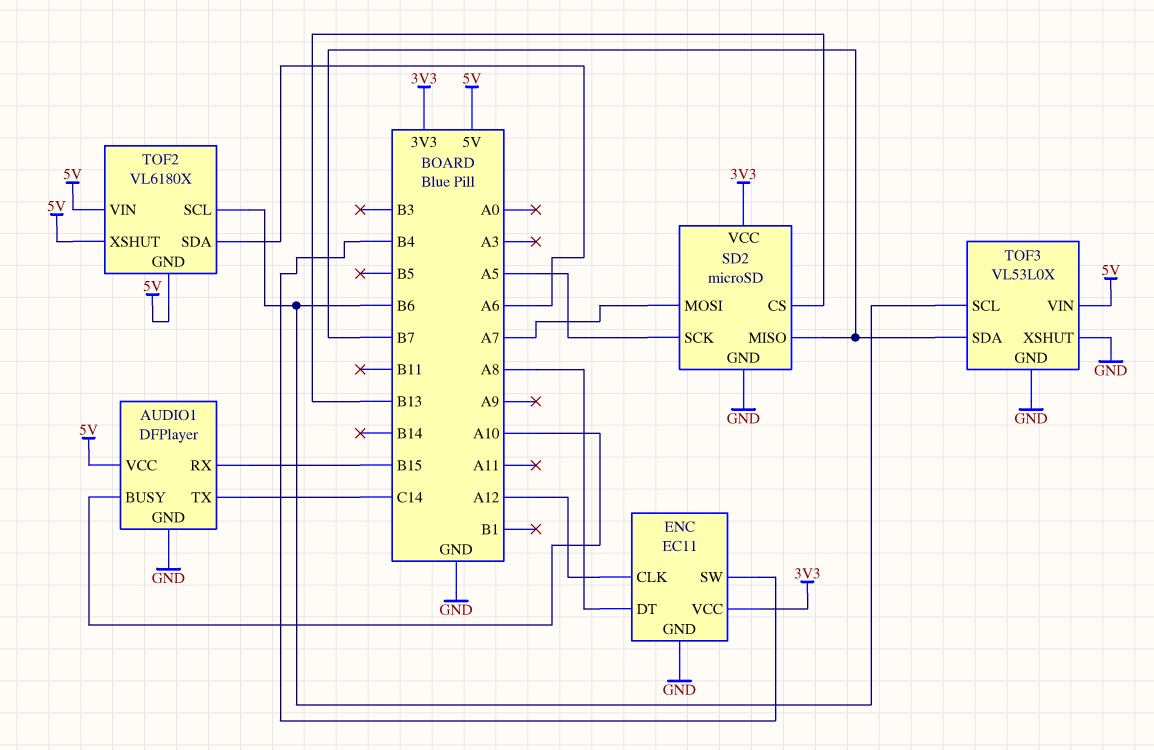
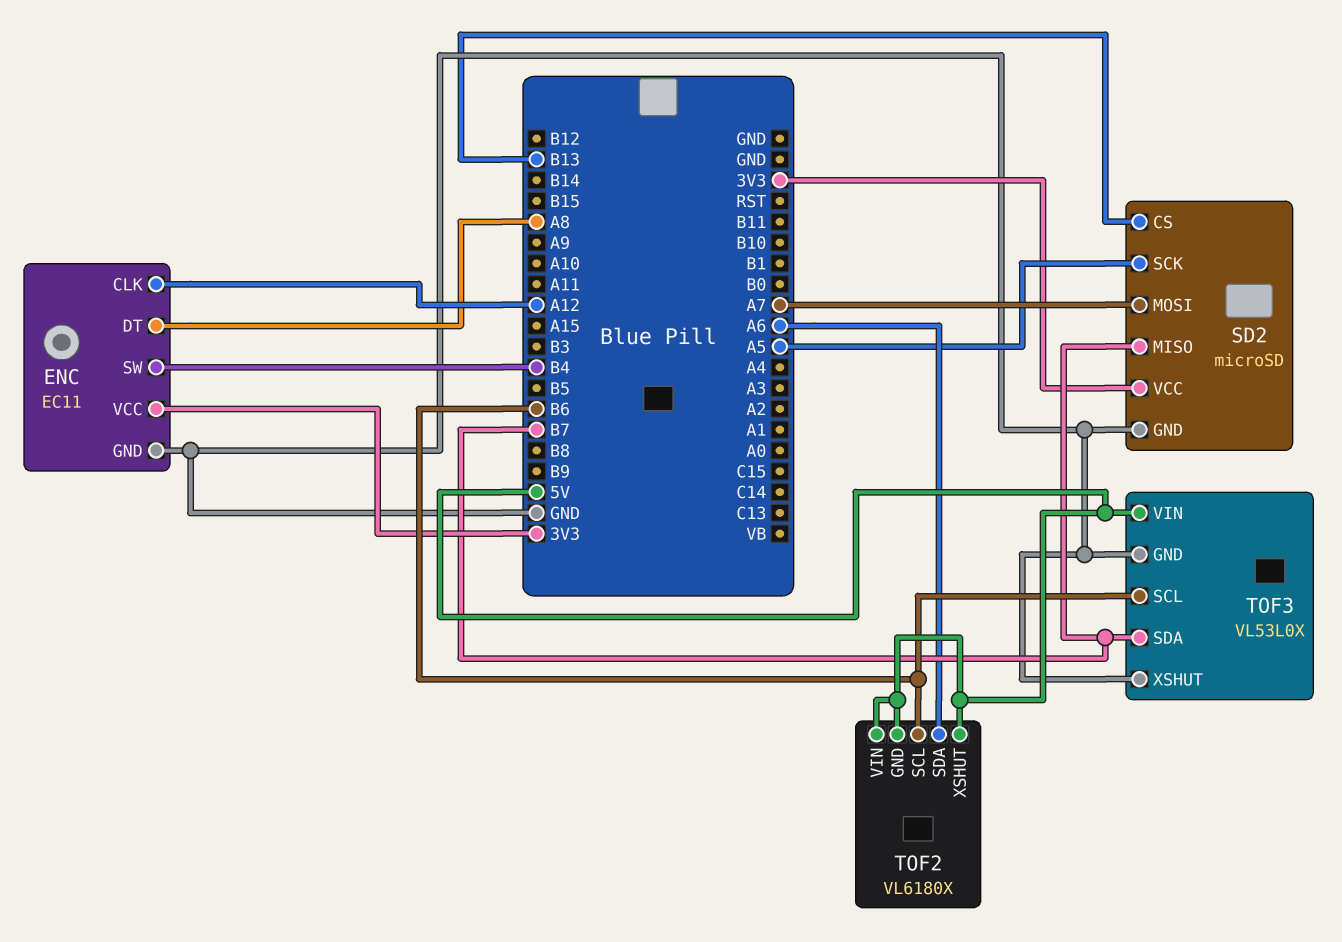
AUDIO1: DFPlayer -> none
AUDIO1 pin BUSY: A10 -> none
AUDIO1 pin GND: GND -> none
AUDIO1 pin RX: B15 -> none
AUDIO1 pin TX: C14 -> none
AUDIO1 pin VCC: 5V -> none

